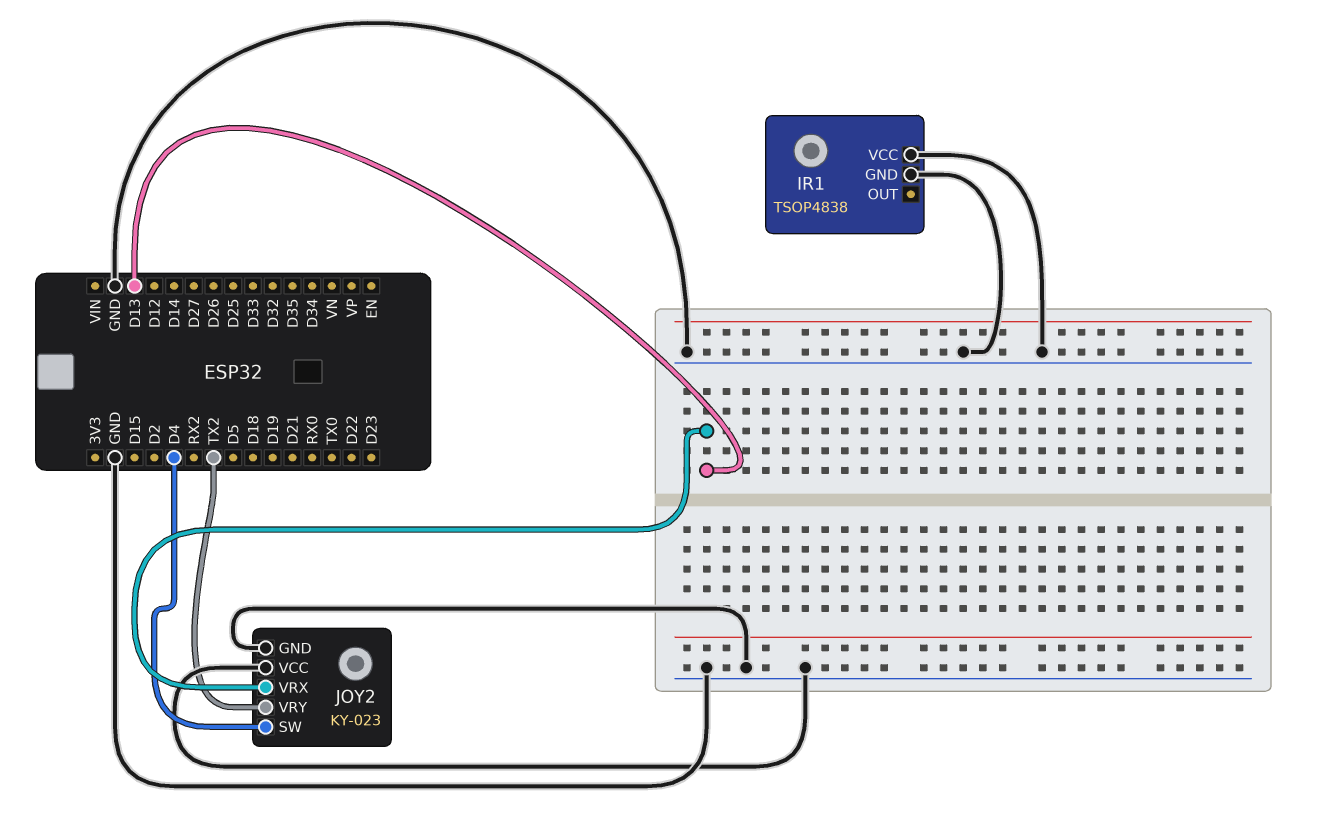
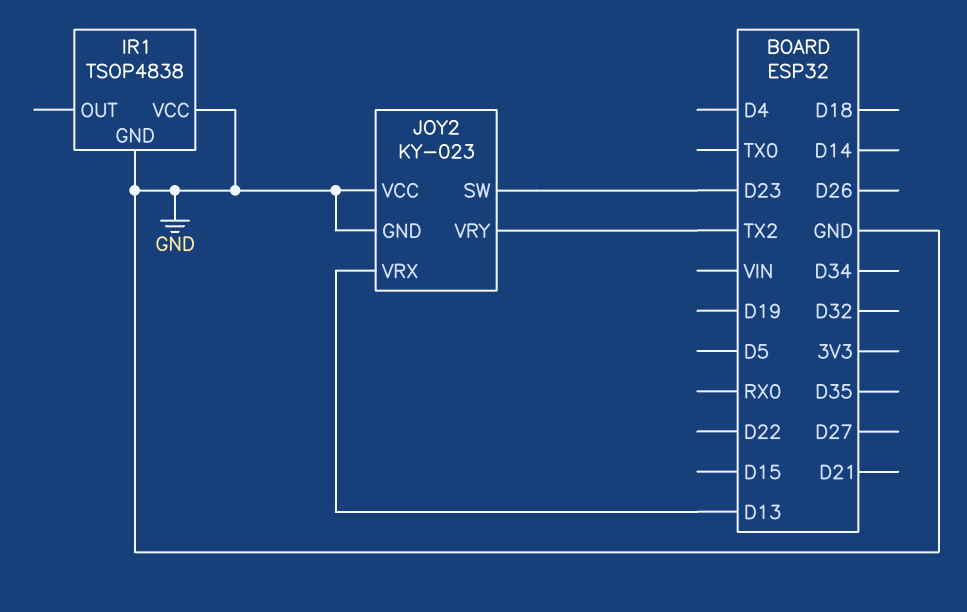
JOY2 pin SW: D4 -> D23

